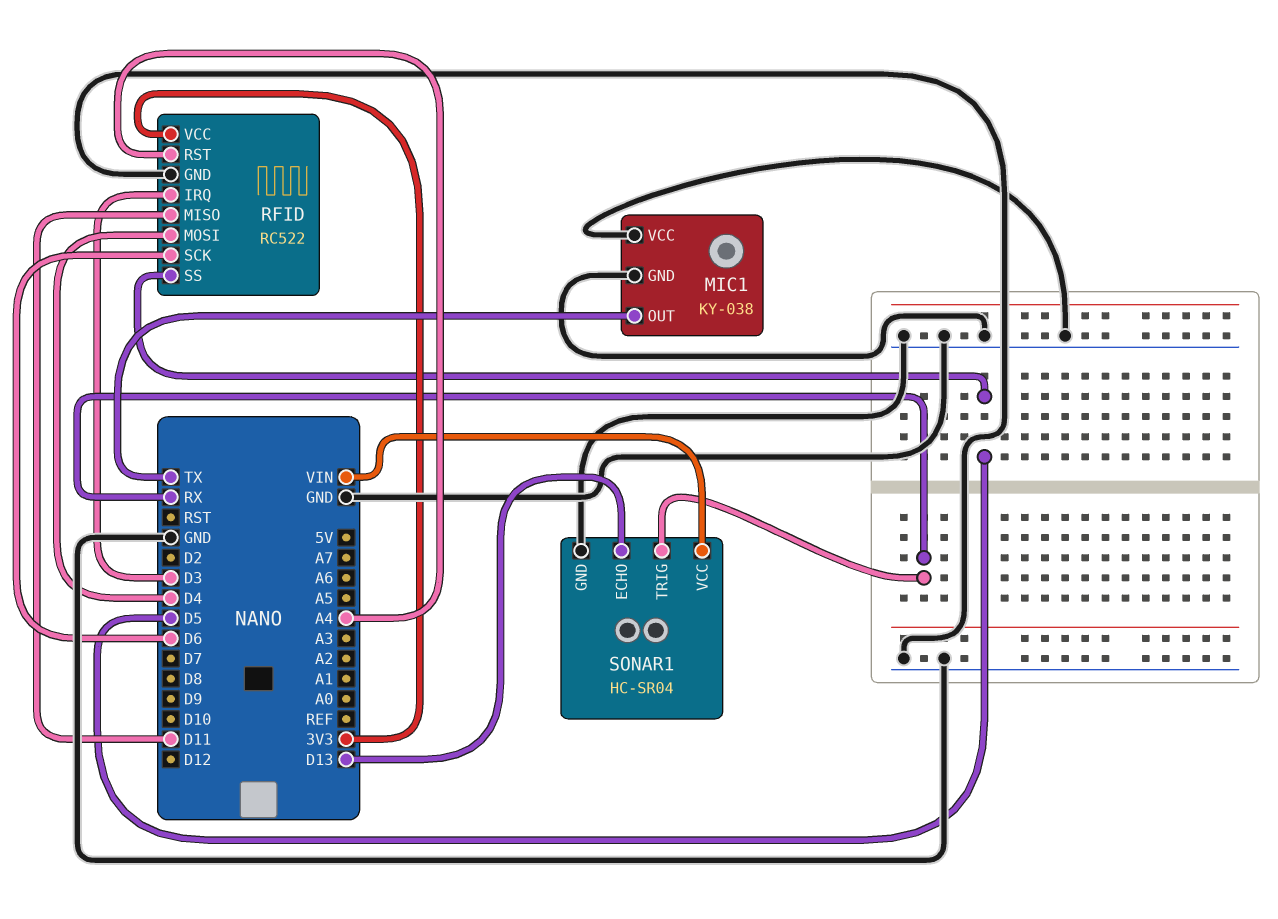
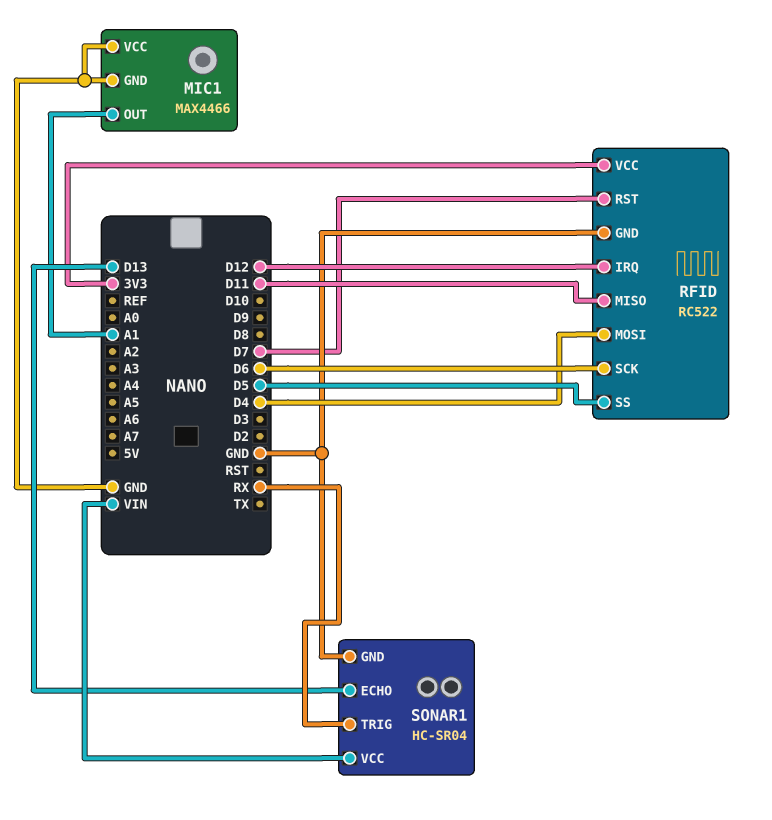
MIC1: KY-038 -> MAX4466
MIC1 pin OUT: TX -> A1
RFID pin IRQ: D3 -> D12
RFID pin RST: A4 -> D7

